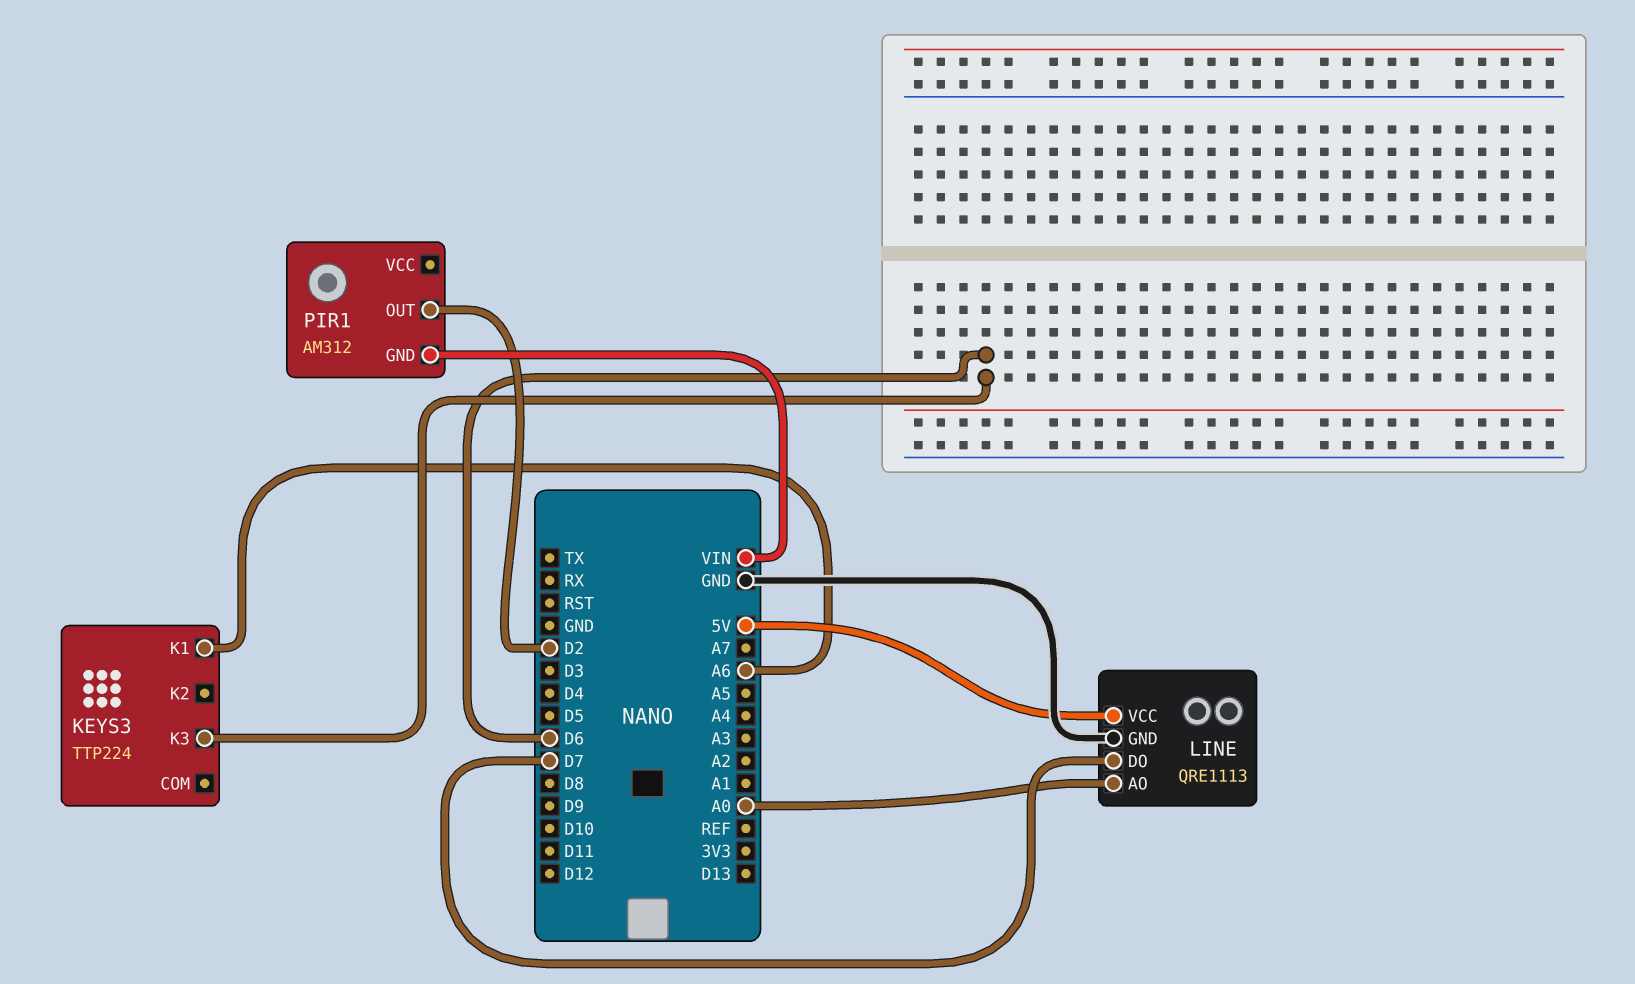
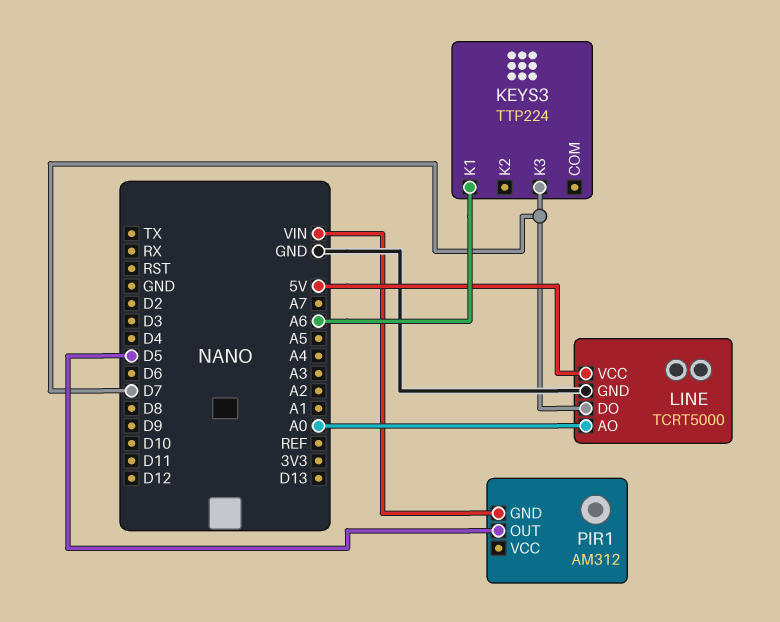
KEYS3 pin K3: D6 -> D7
LINE: QRE1113 -> TCRT5000
PIR1 pin OUT: D2 -> D5

